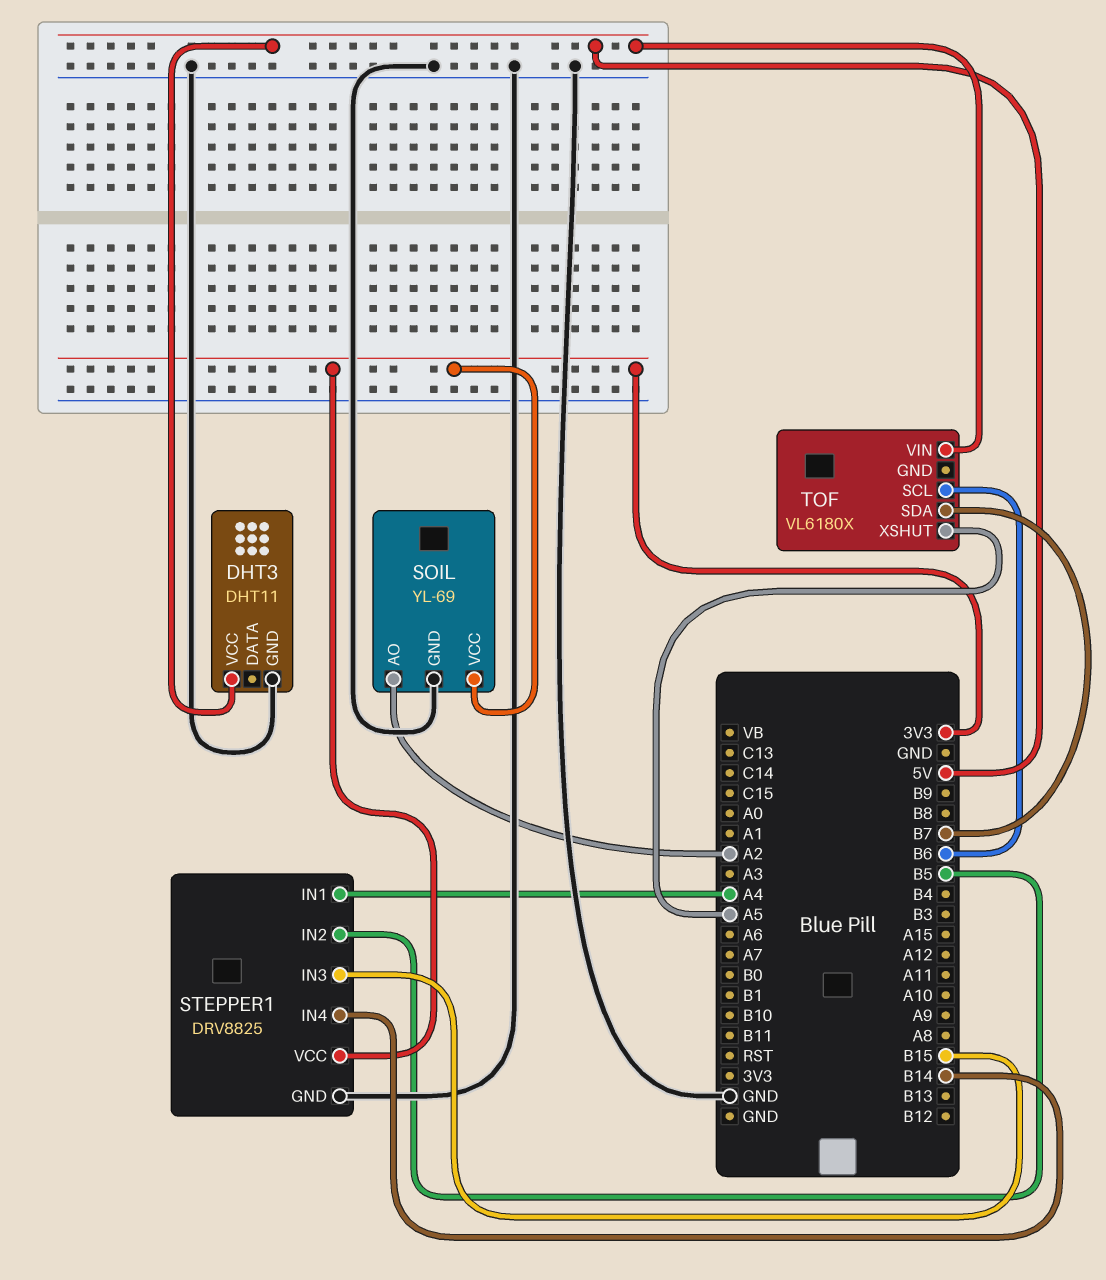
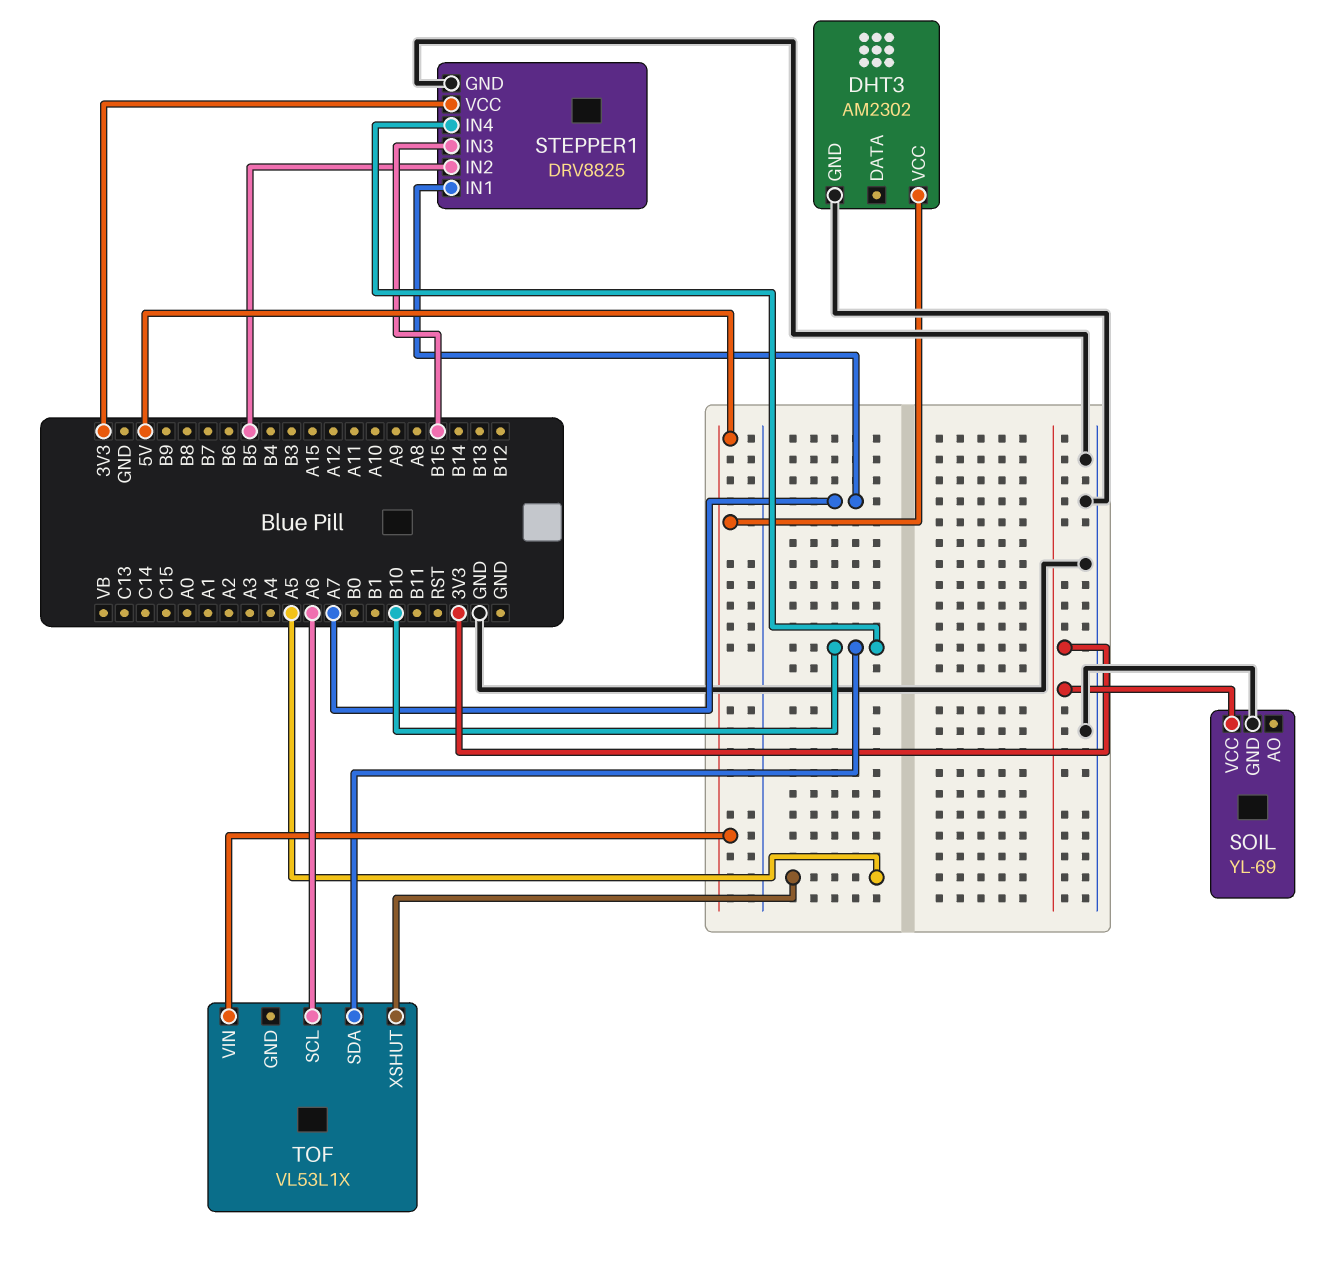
DHT3: DHT11 -> AM2302
SOIL pin AO: A2 -> none
STEPPER1 pin IN1: A4 -> A7
STEPPER1 pin IN4: B14 -> B10
TOF: VL6180X -> VL53L1X
TOF pin SCL: B6 -> A6
TOF pin SDA: B7 -> B10

